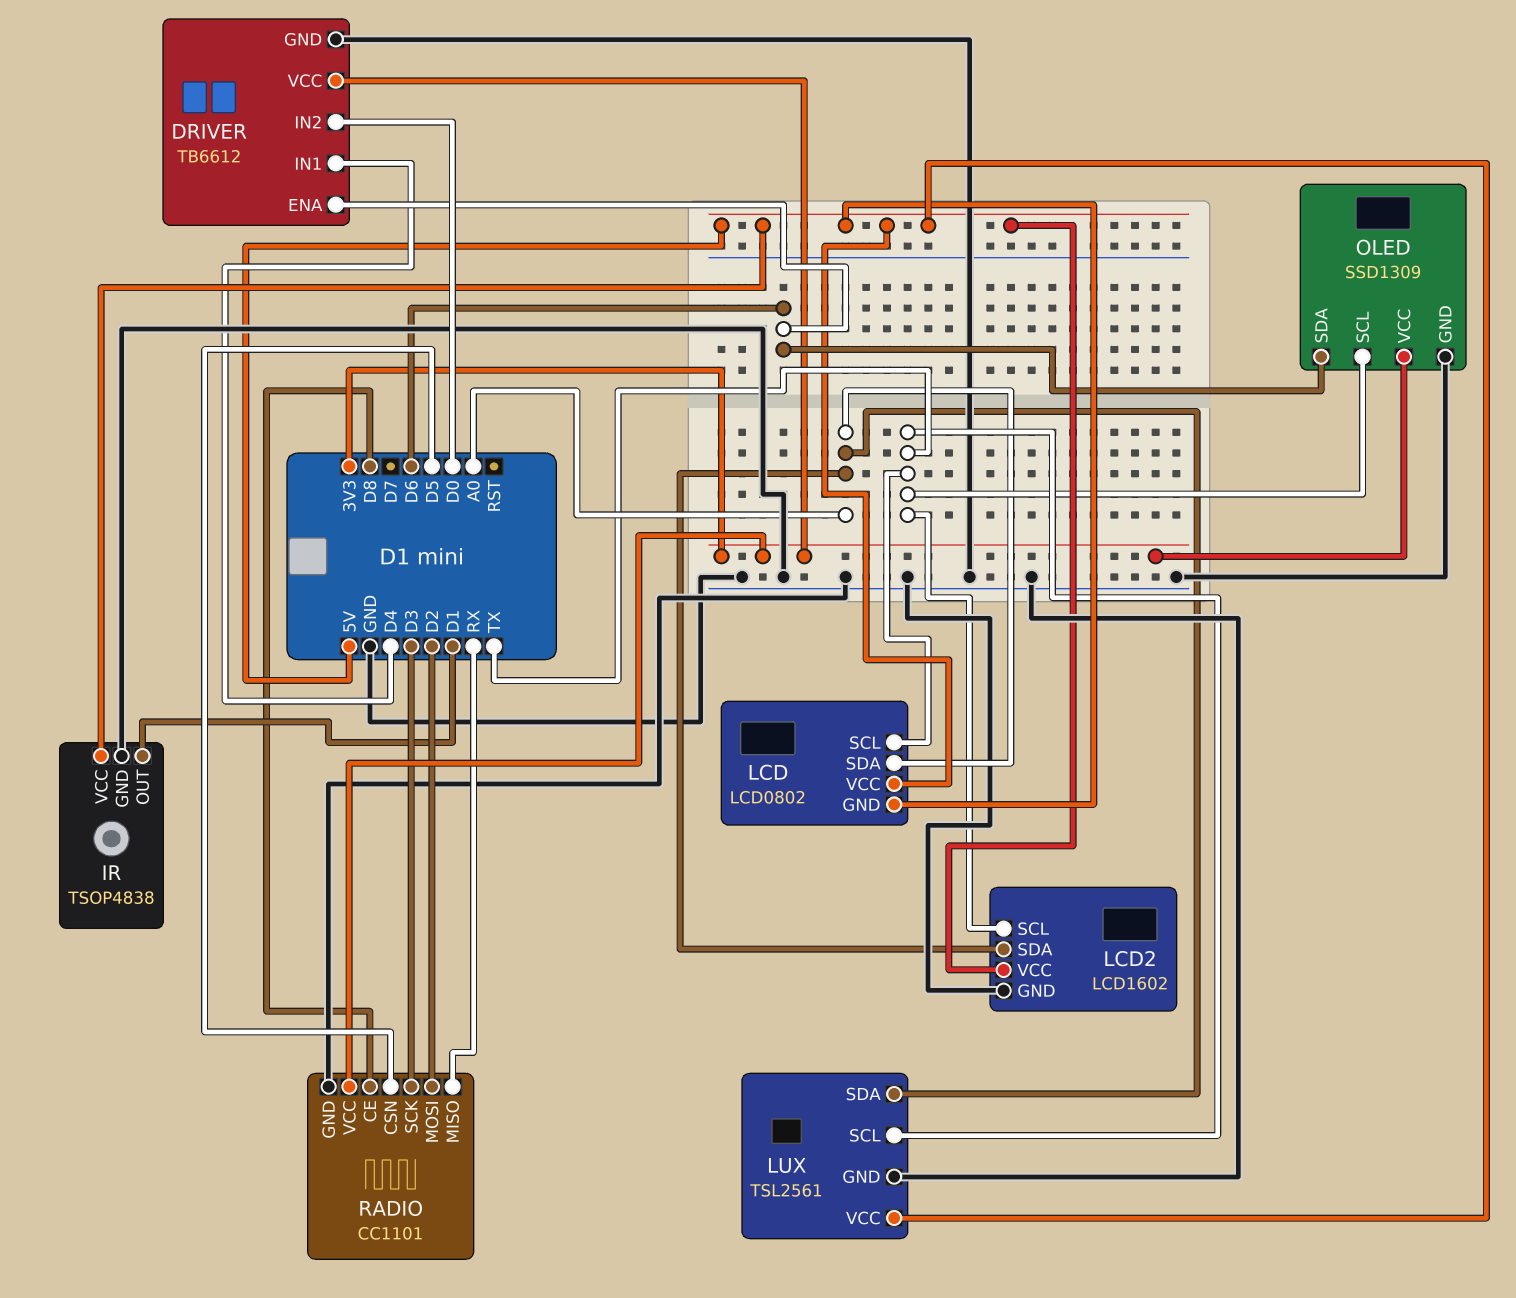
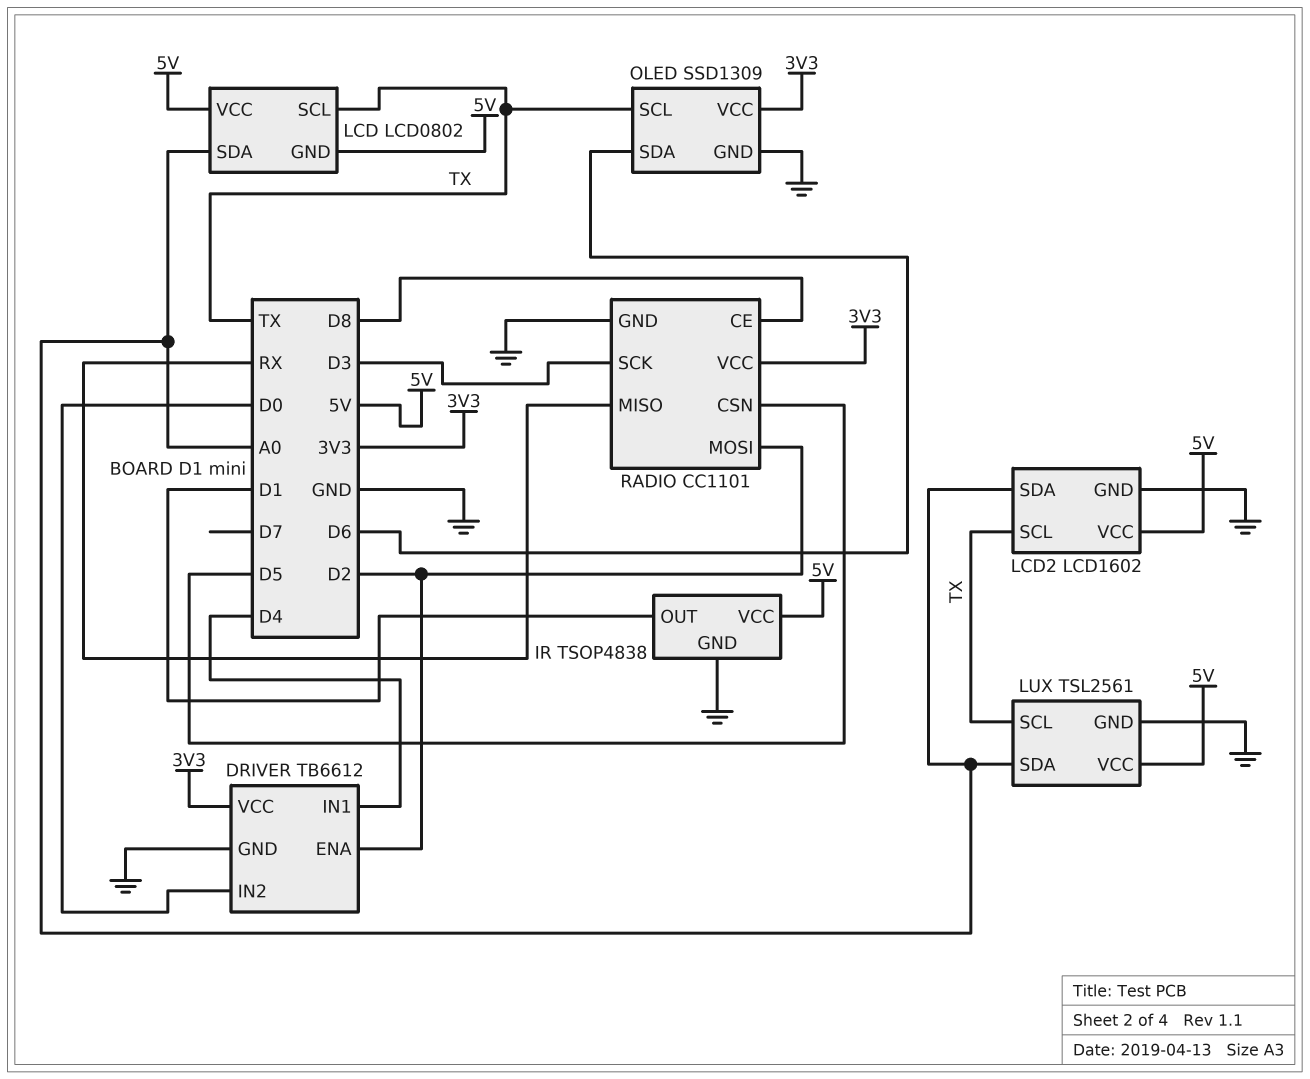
DRIVER pin ENA: D6 -> D2

